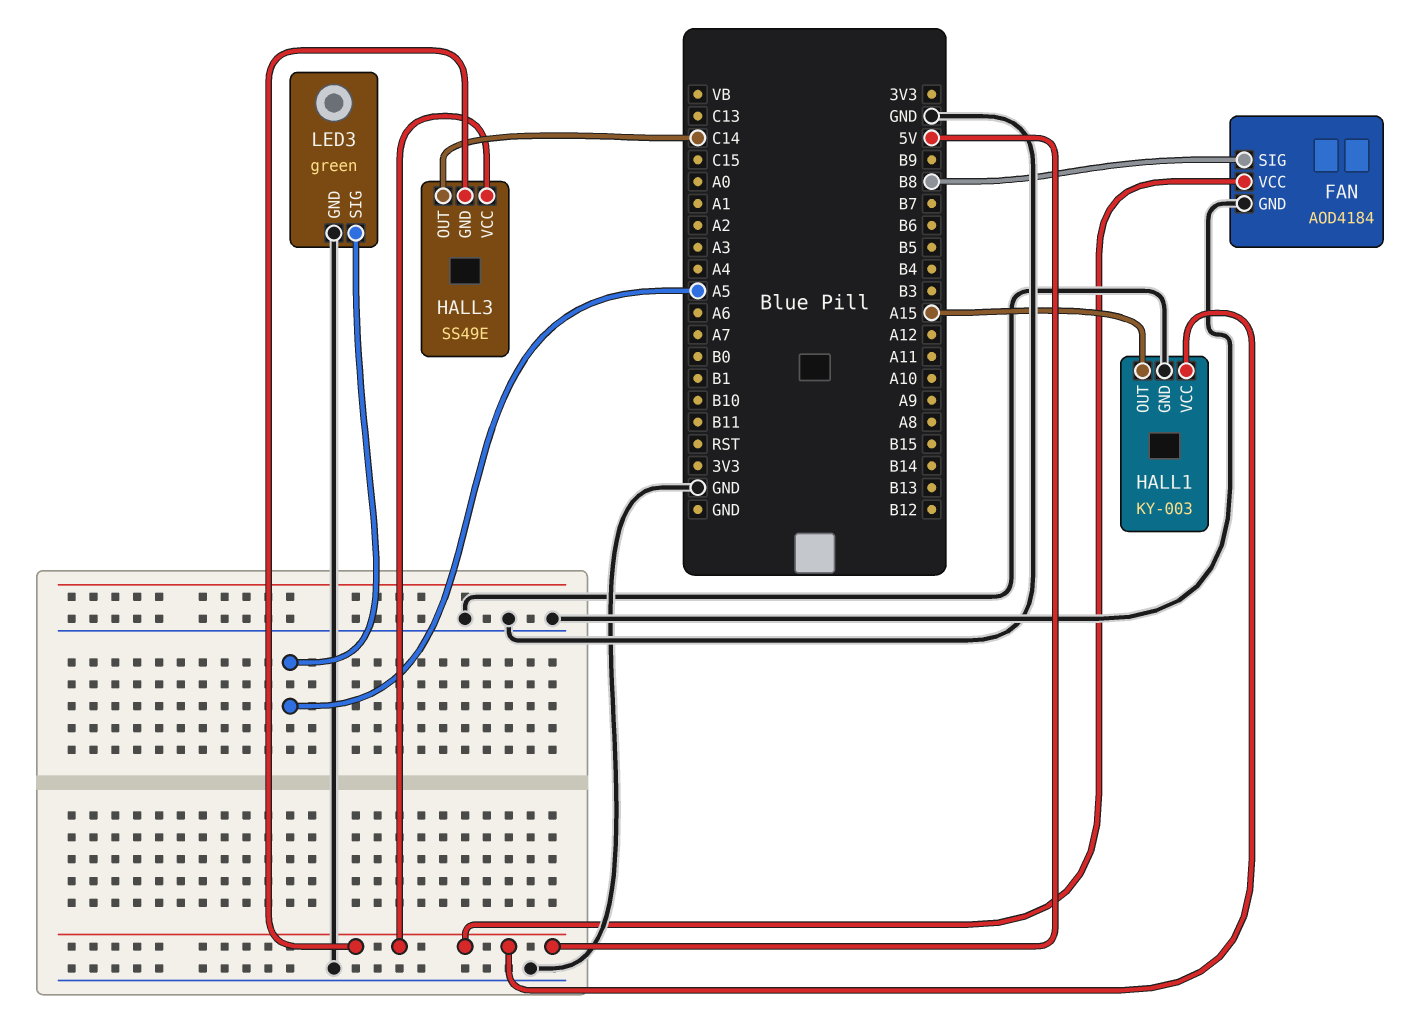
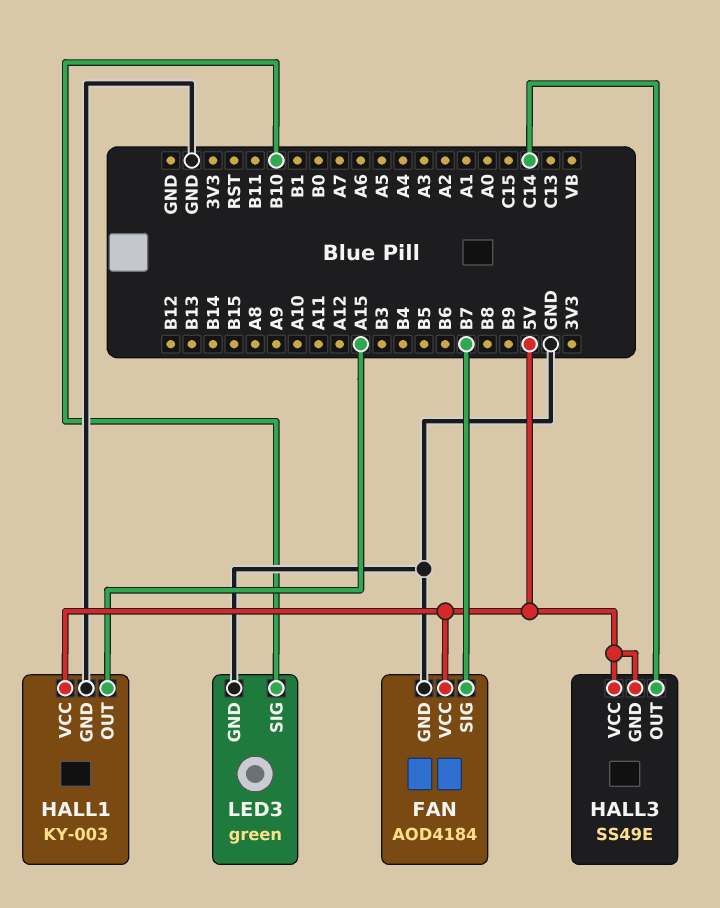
FAN pin SIG: B8 -> B7
LED3 pin SIG: A5 -> B10

